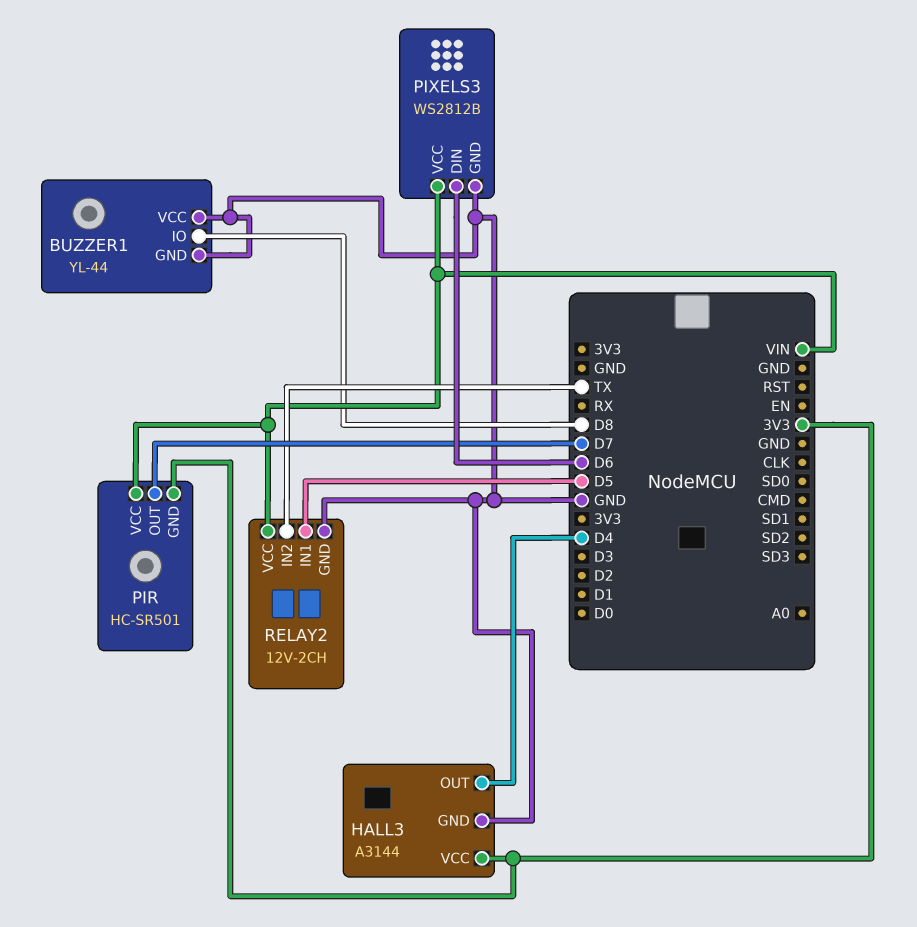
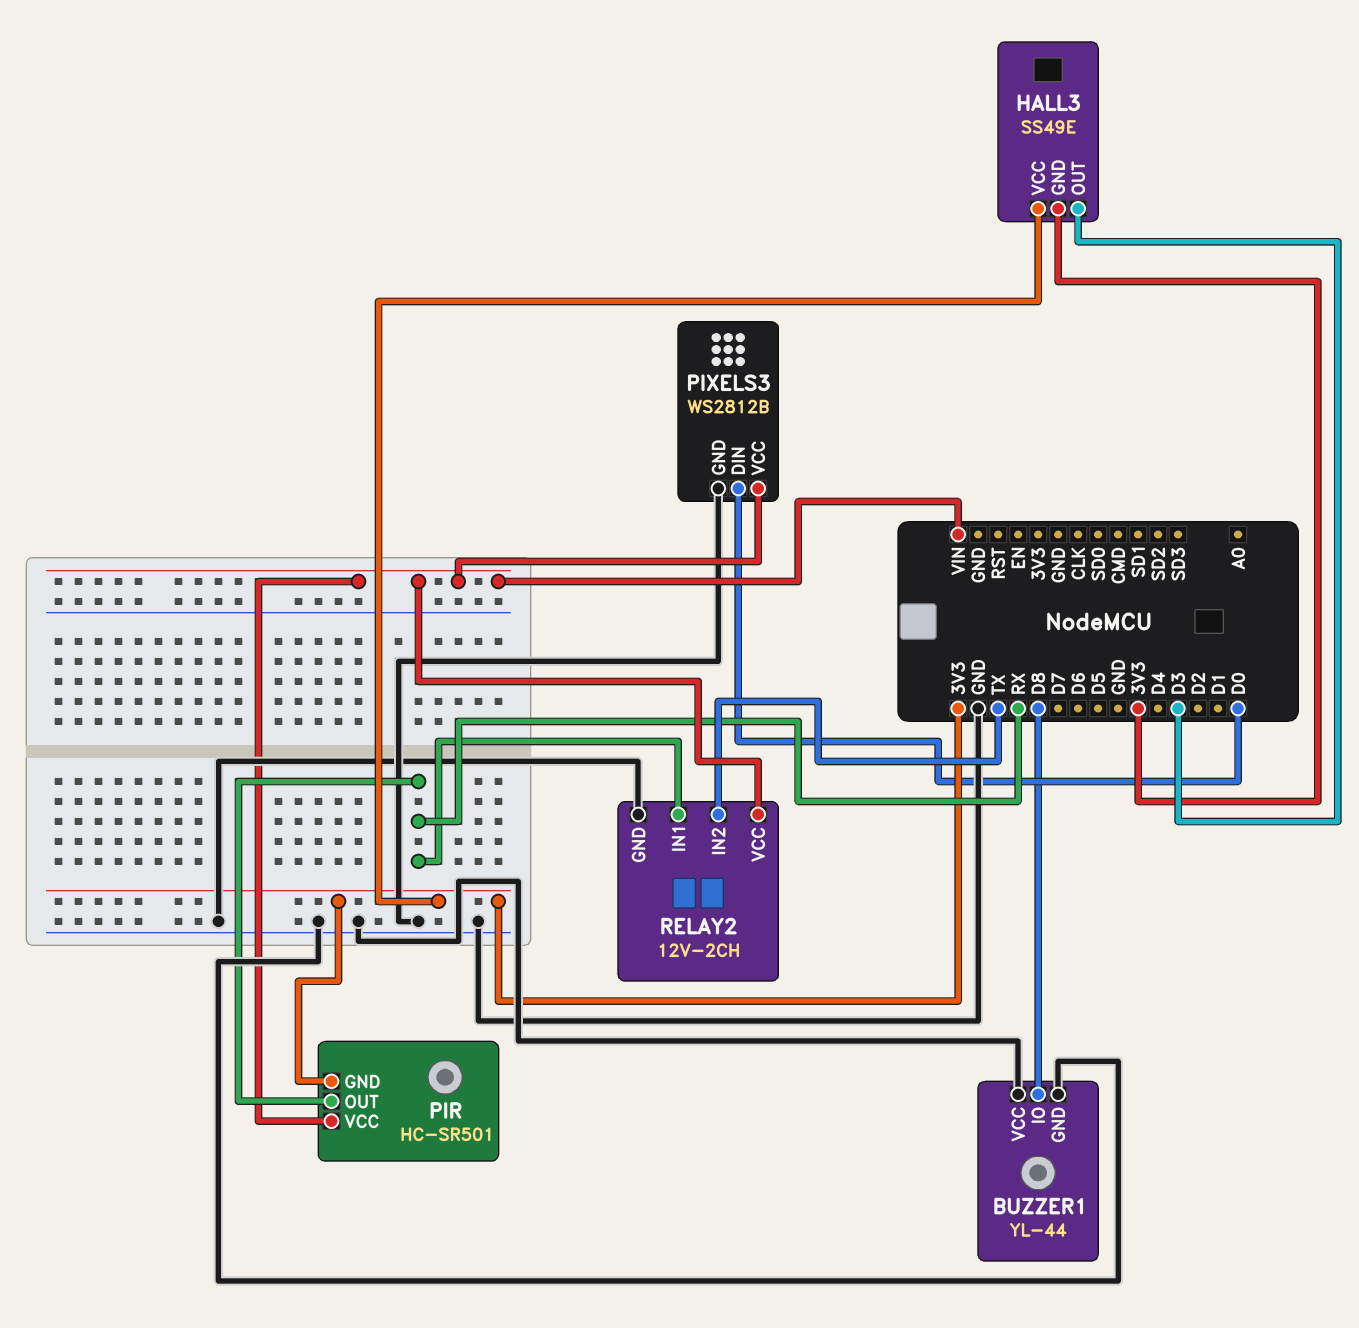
HALL3: A3144 -> SS49E
HALL3 pin GND: GND -> 3V3
HALL3 pin OUT: D4 -> D3
PIR pin OUT: D7 -> RX
PIXELS3 pin DIN: D6 -> D0
RELAY2 pin IN1: D5 -> RX

